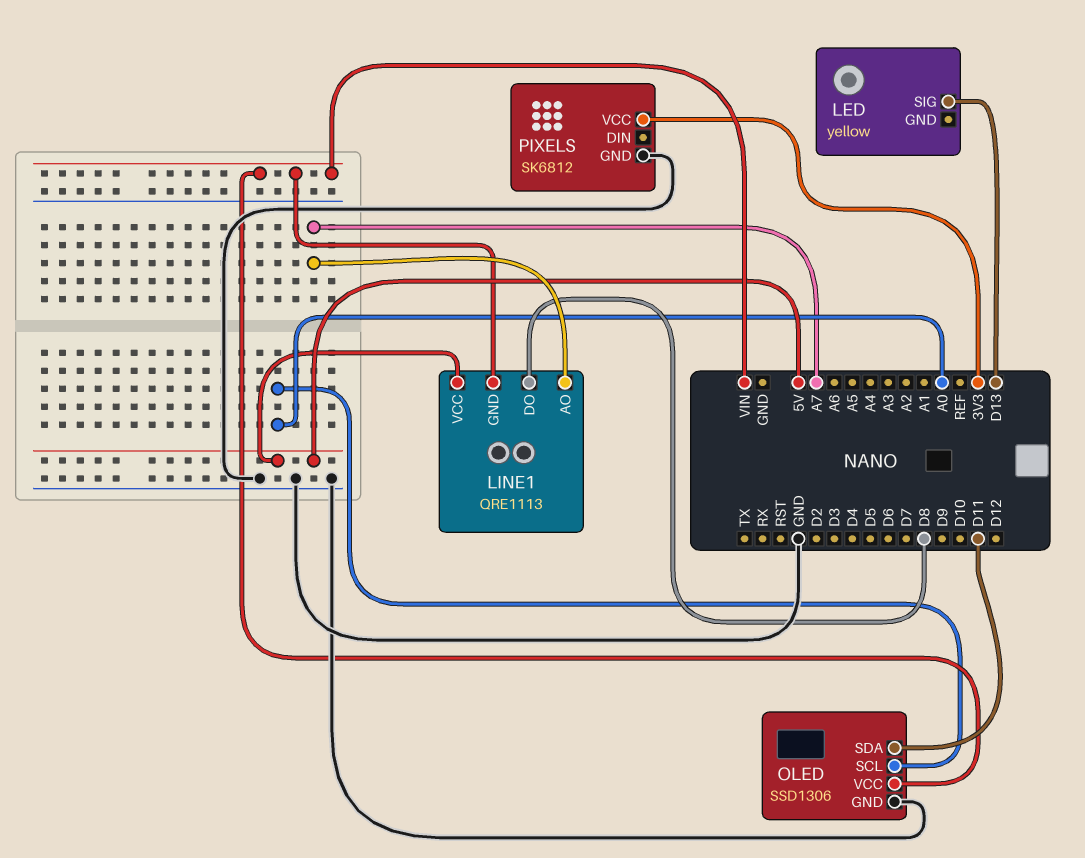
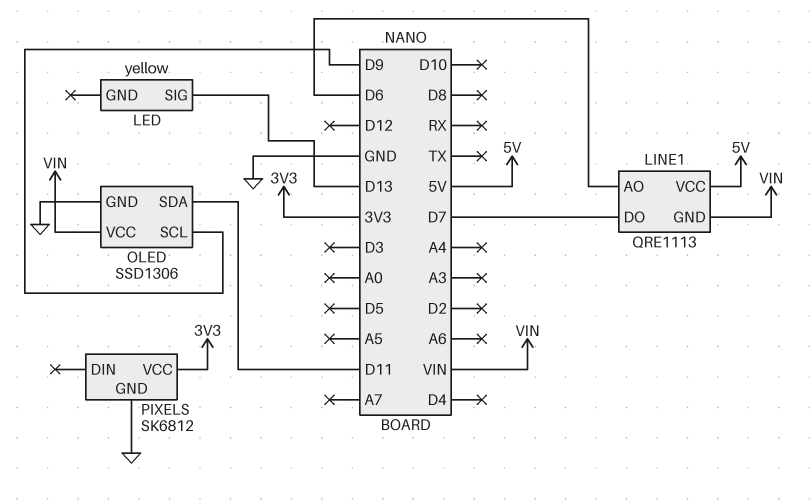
LINE1 pin AO: A7 -> D6
LINE1 pin DO: D8 -> D7
OLED pin SCL: A0 -> D9

